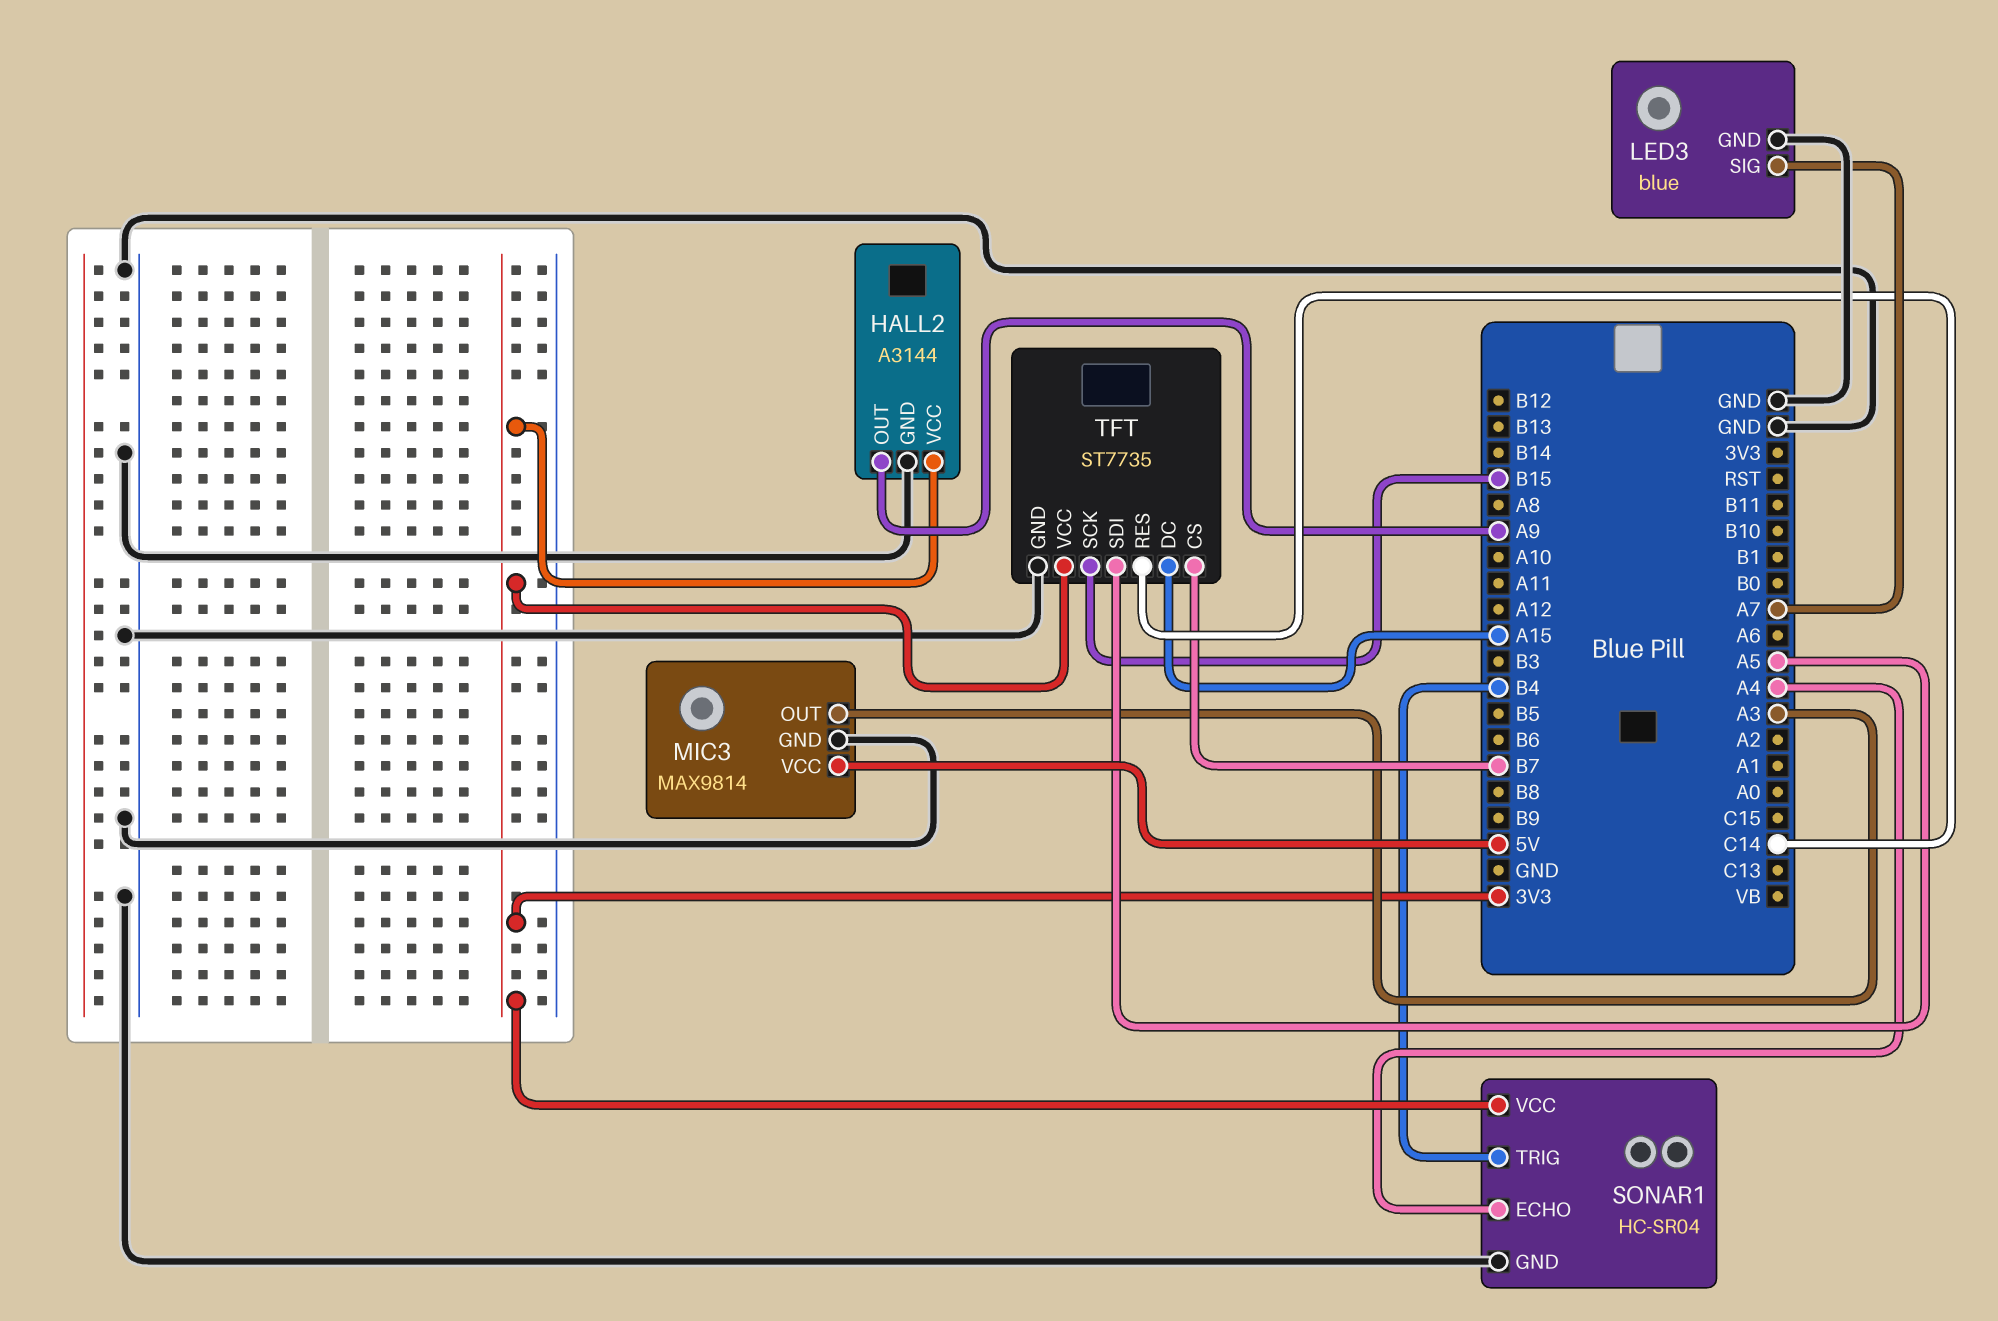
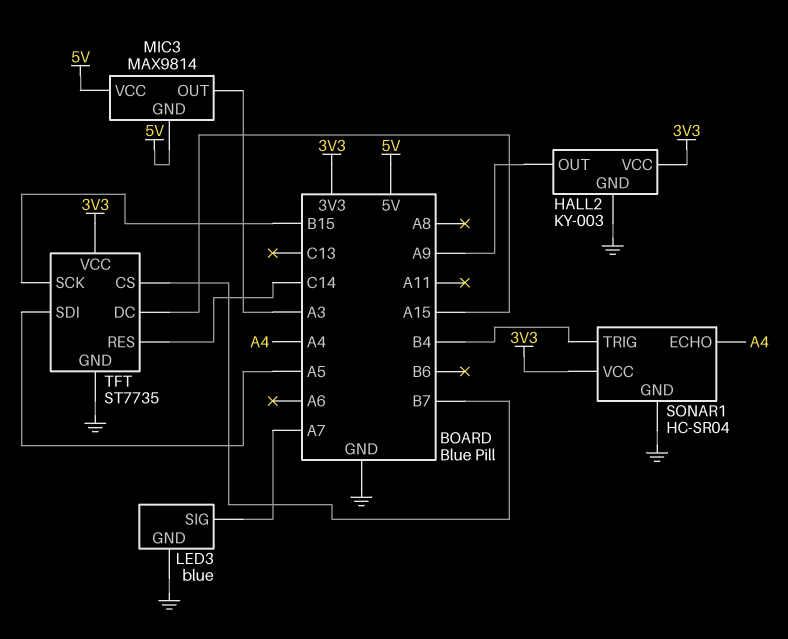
HALL2: A3144 -> KY-003
MIC3 pin GND: GND -> 5V

